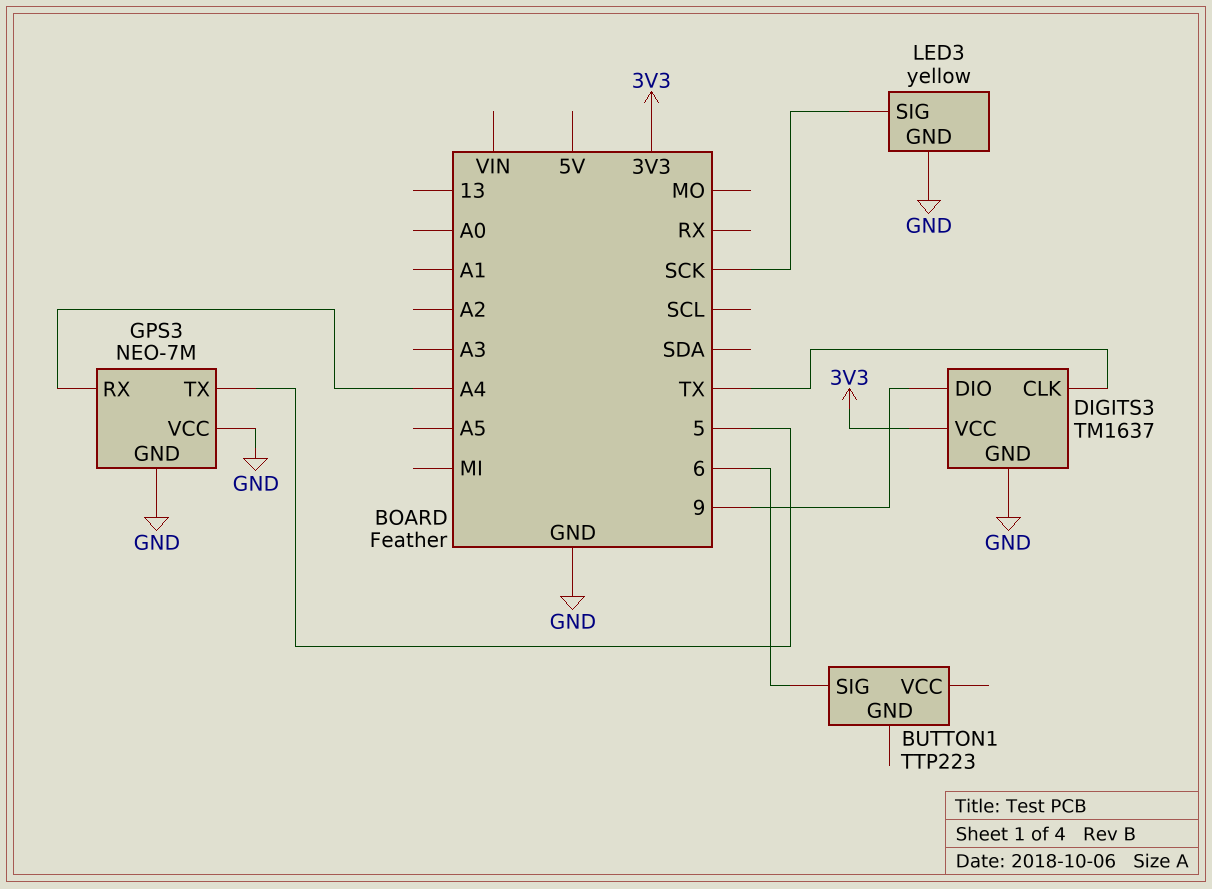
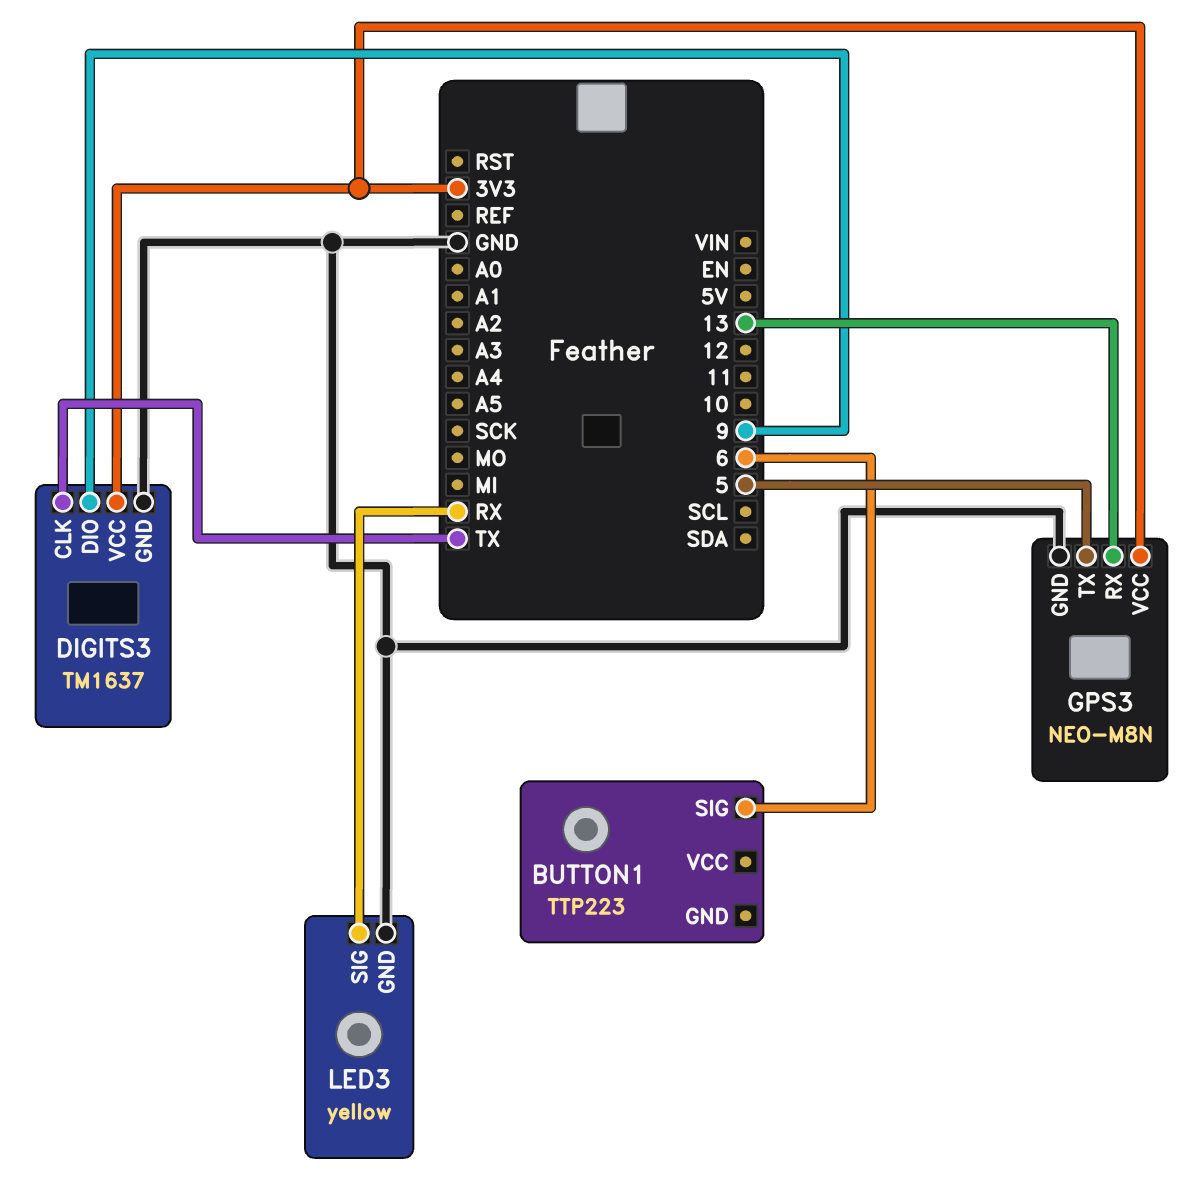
GPS3: NEO-7M -> NEO-M8N
GPS3 pin RX: A4 -> 13
GPS3 pin VCC: GND -> 3V3
LED3 pin SIG: SCK -> RX

